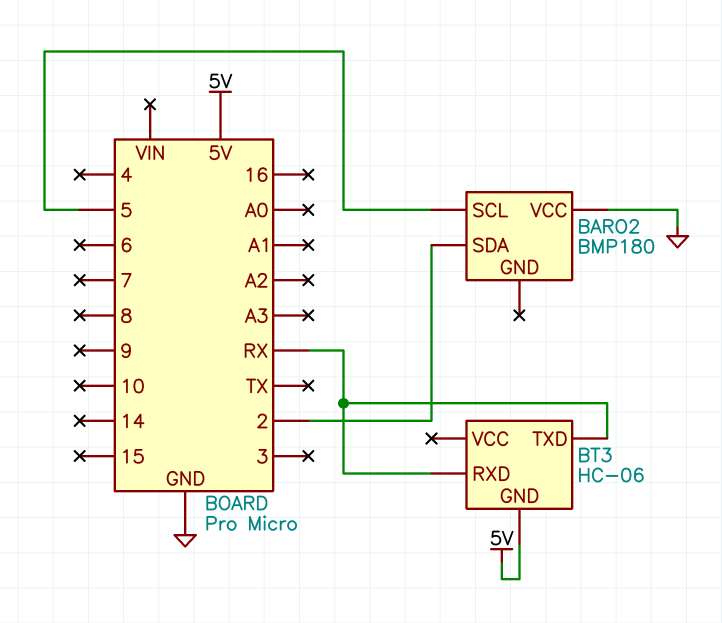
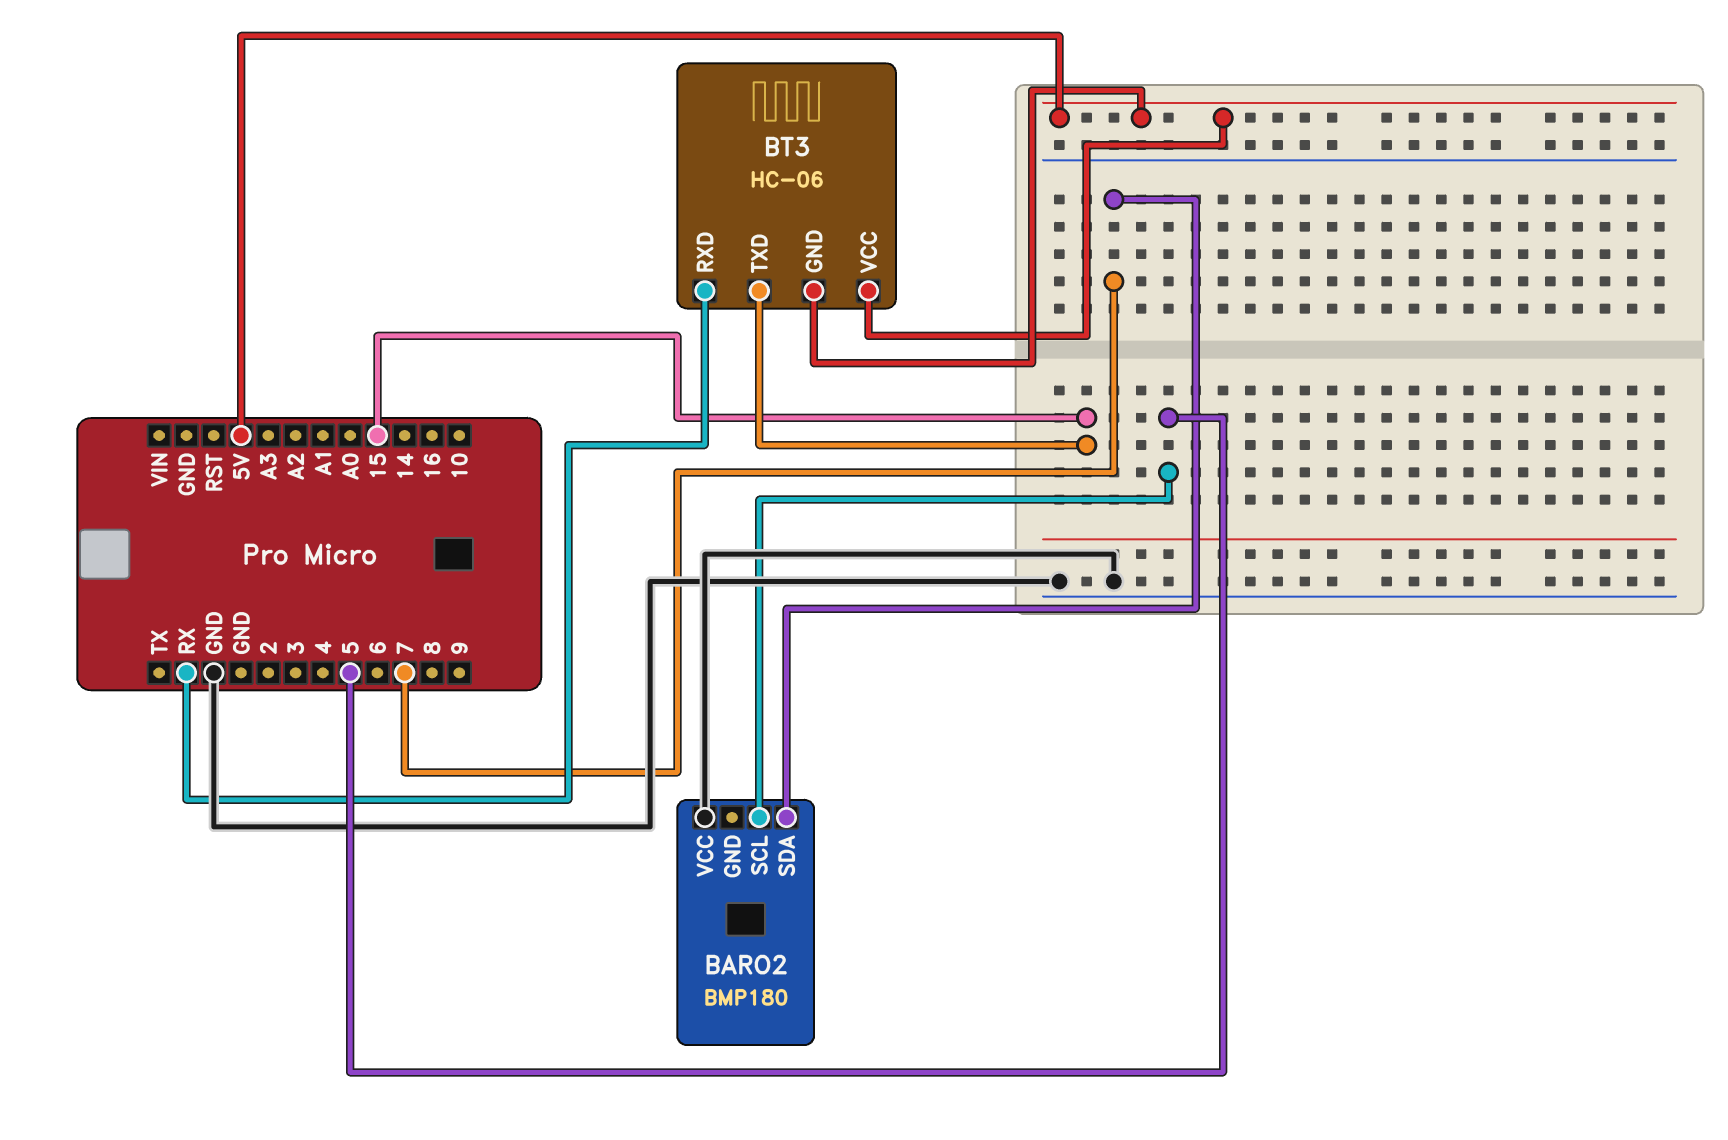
BARO2 pin SDA: 2 -> 7
BT3 pin TXD: RX -> 15
BT3 pin VCC: none -> 5V

